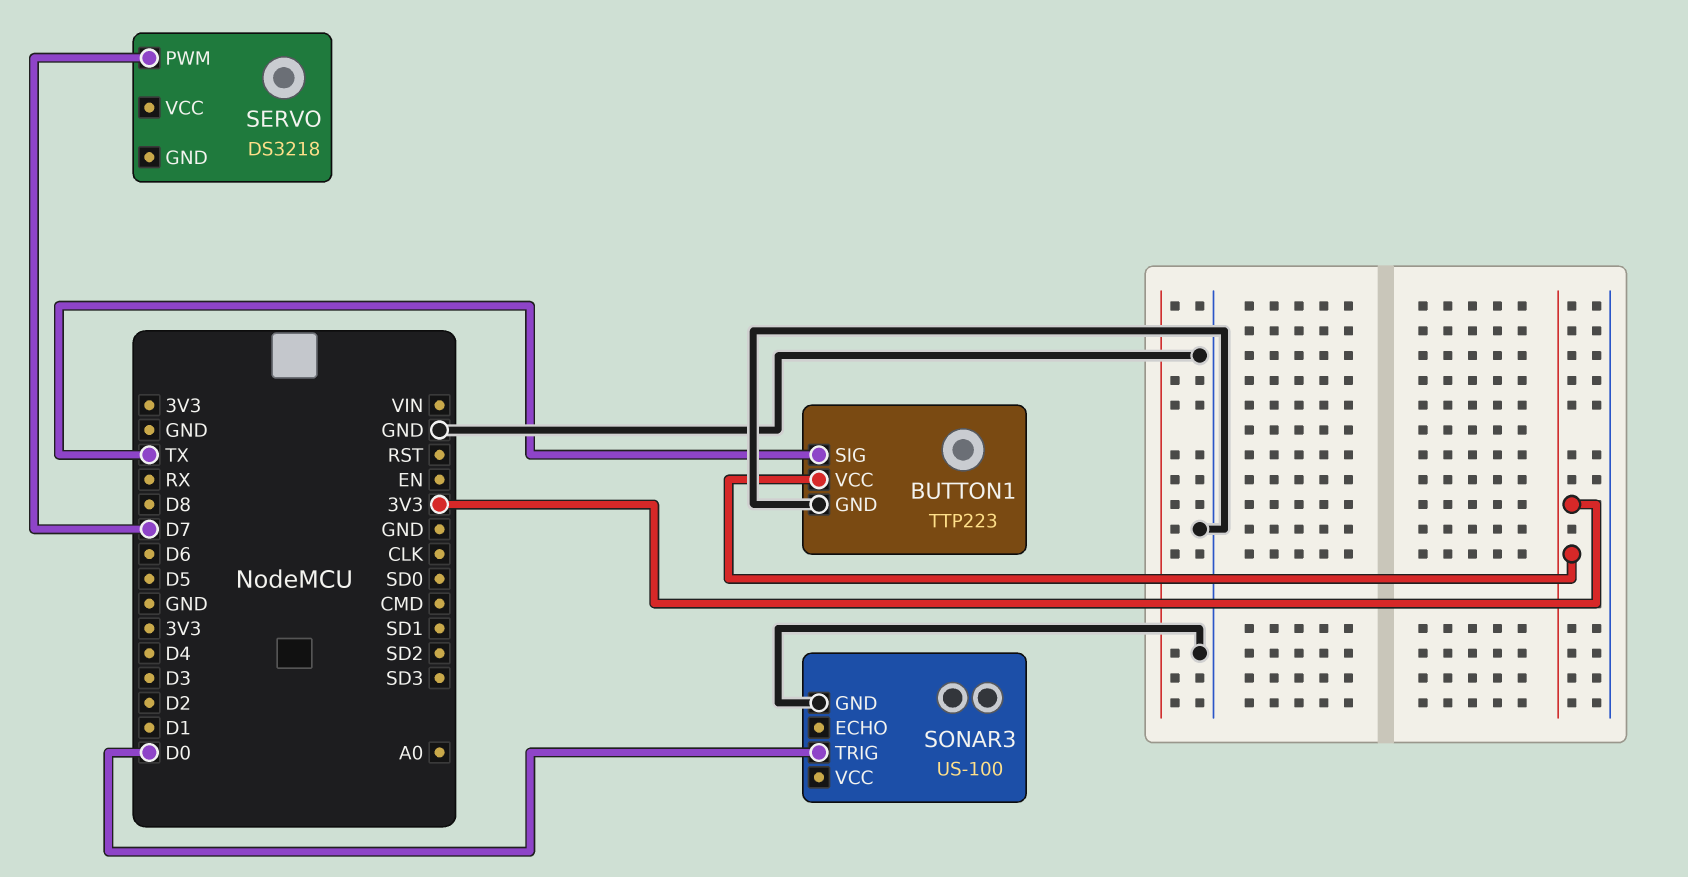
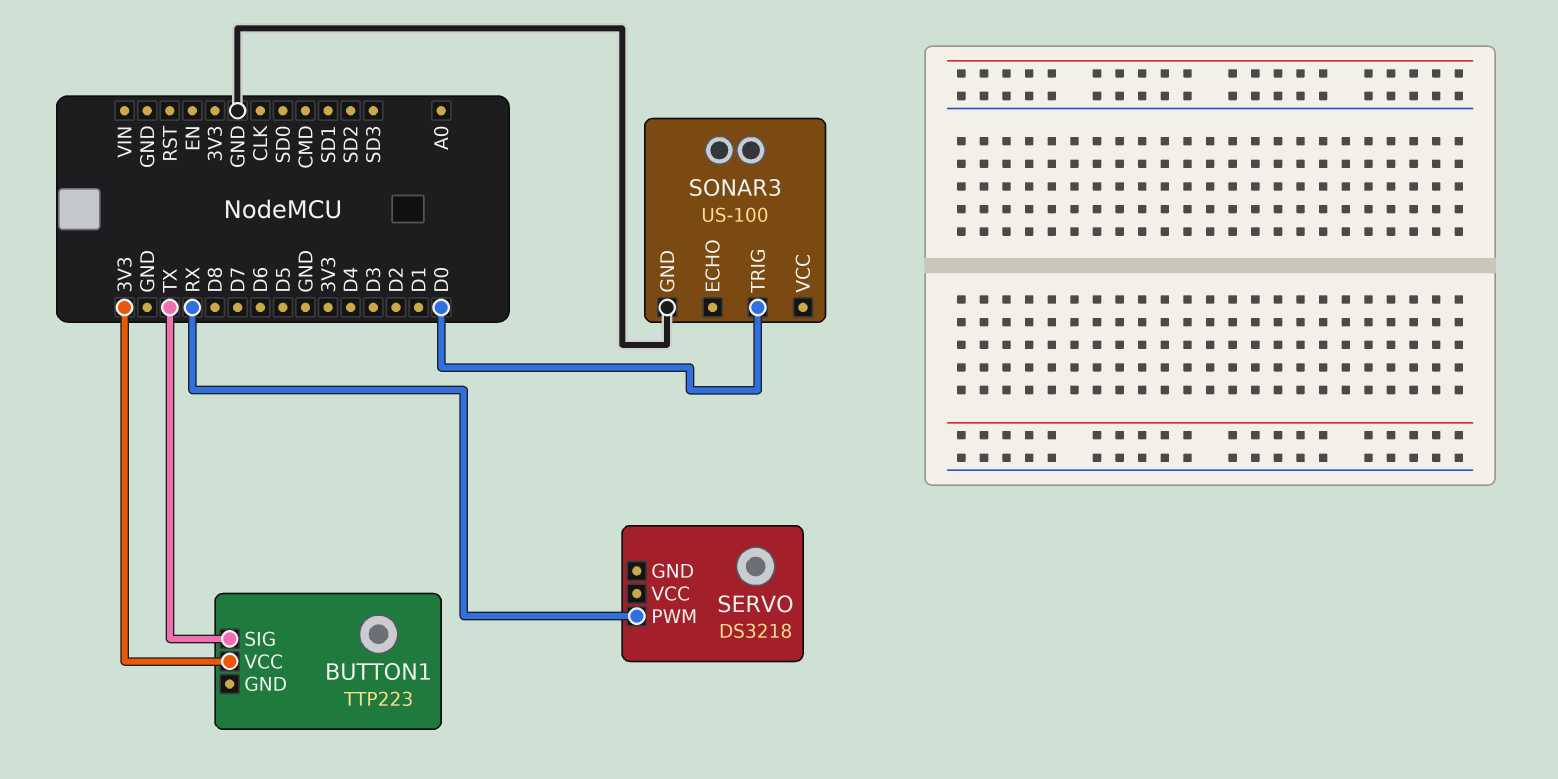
BUTTON1 pin GND: GND -> none
SERVO pin PWM: D7 -> RX

